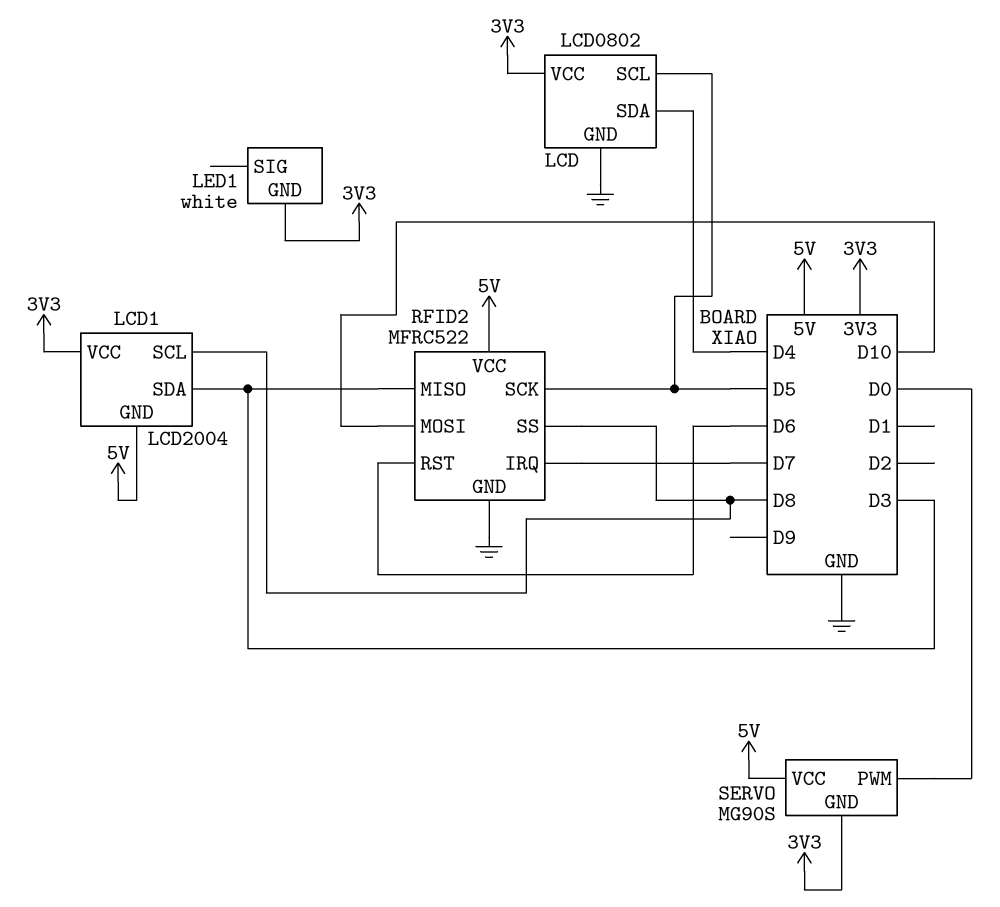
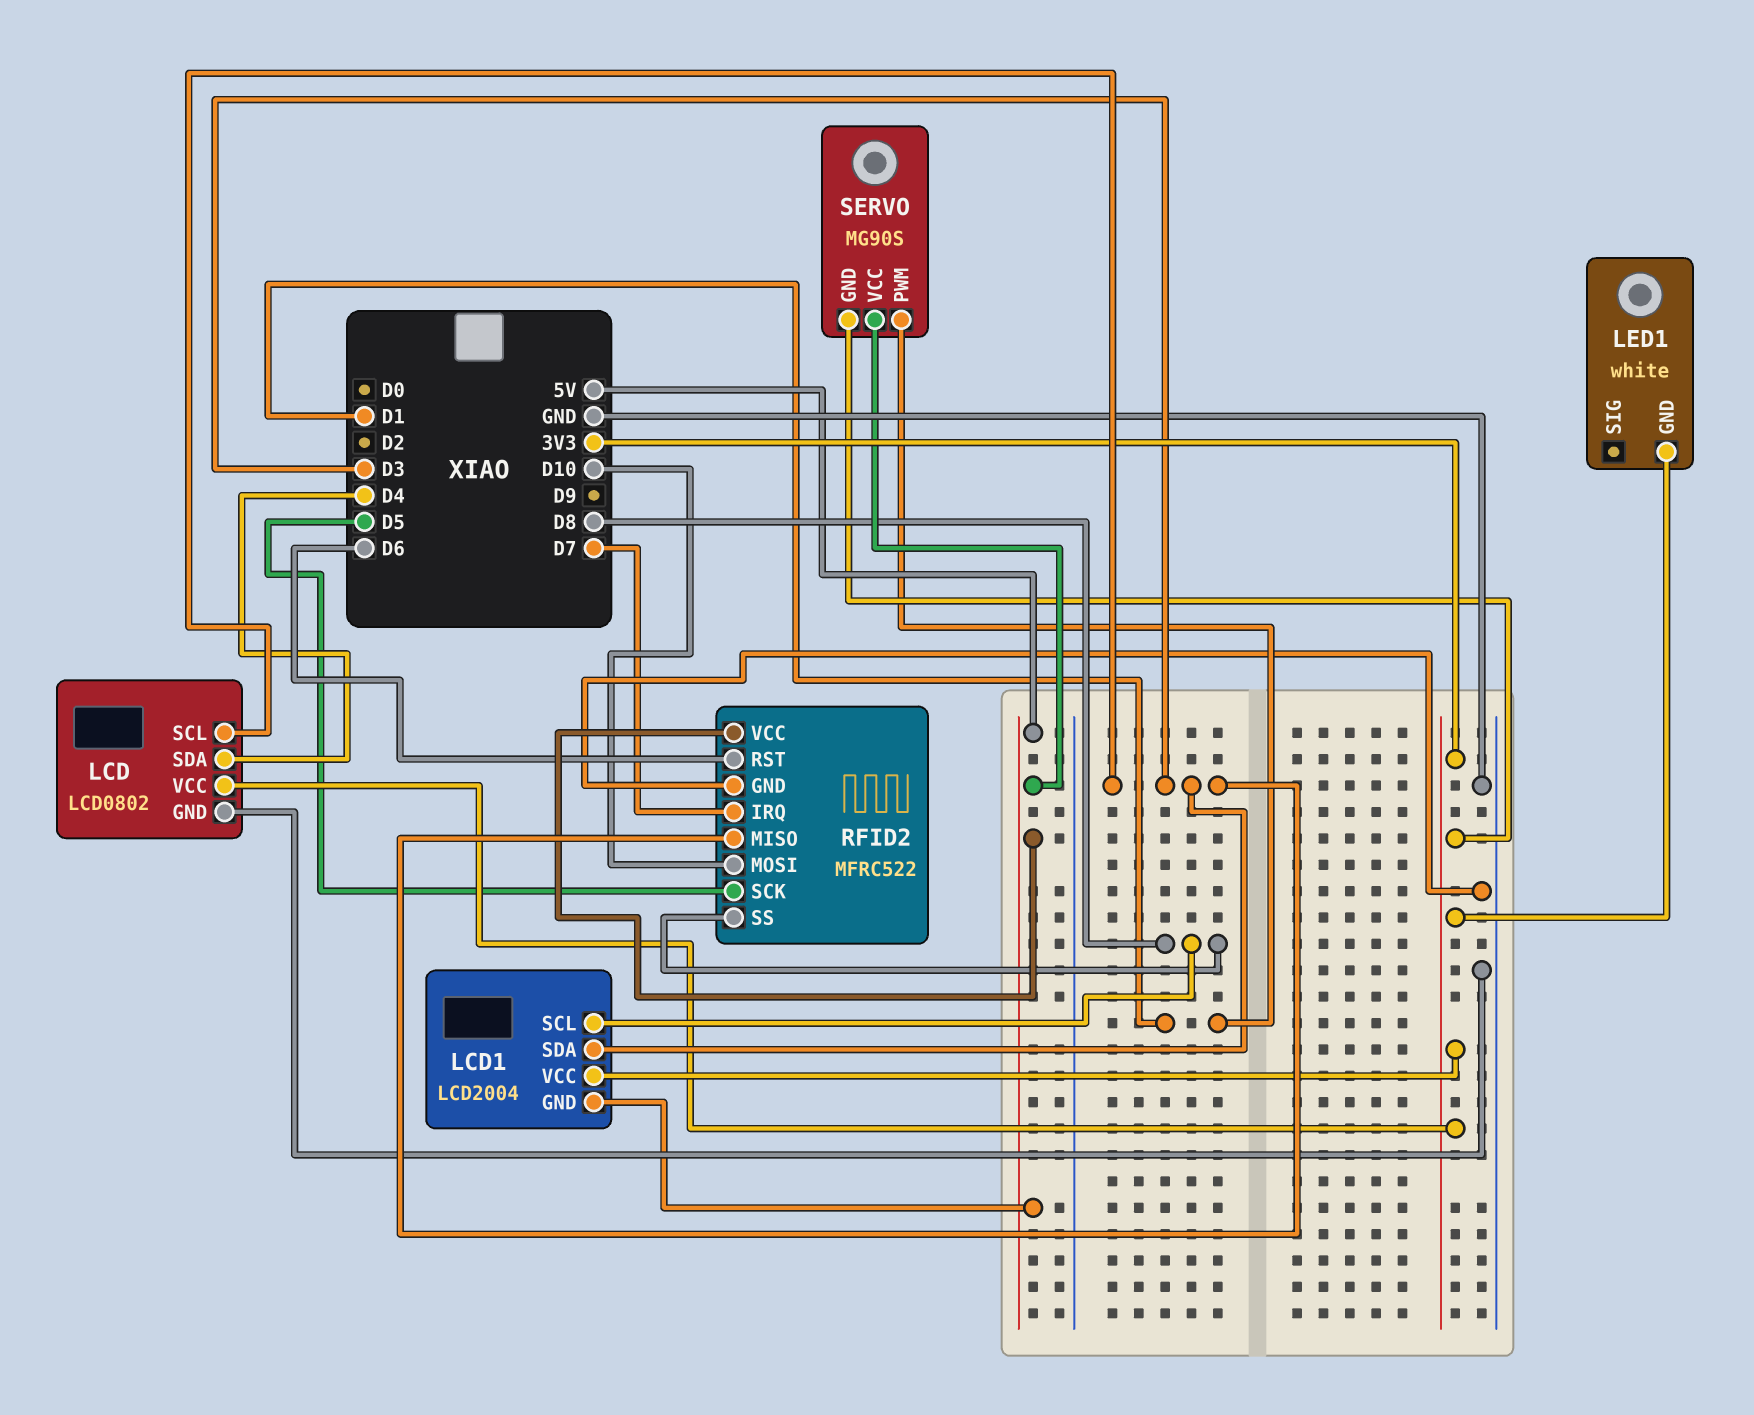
LCD pin SCL: D5 -> D3
SERVO pin PWM: D0 -> D1

